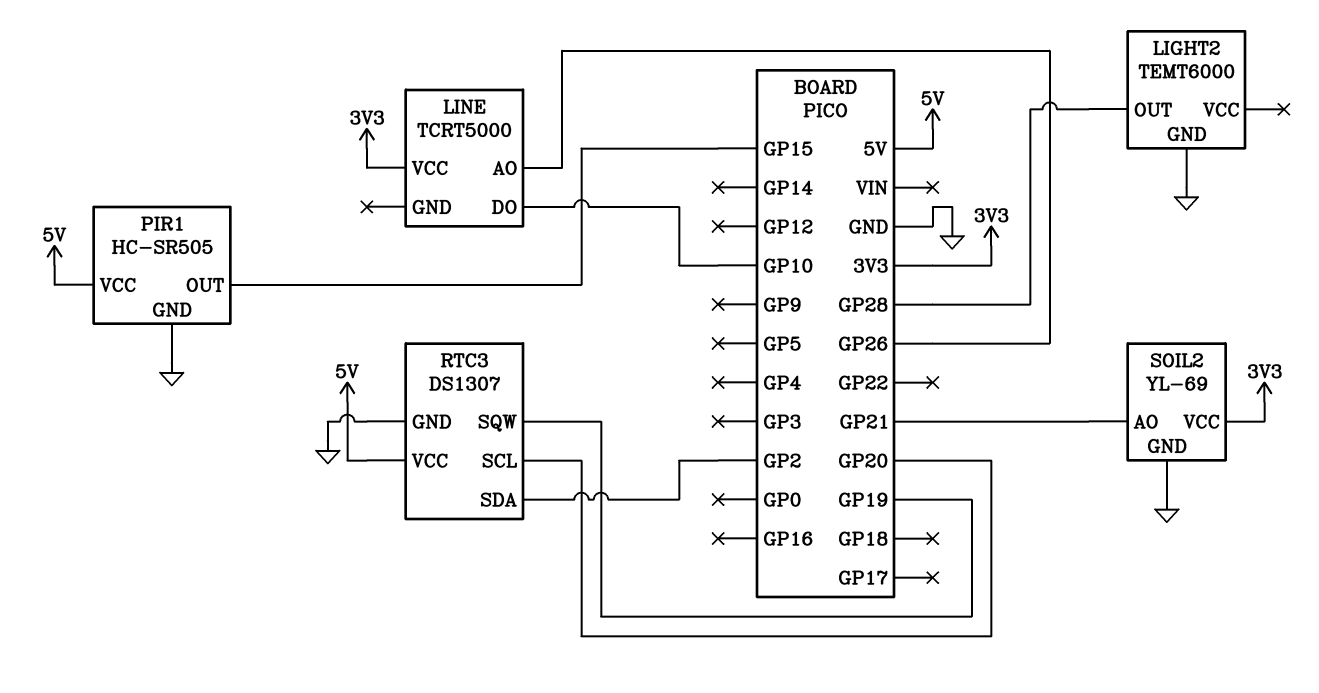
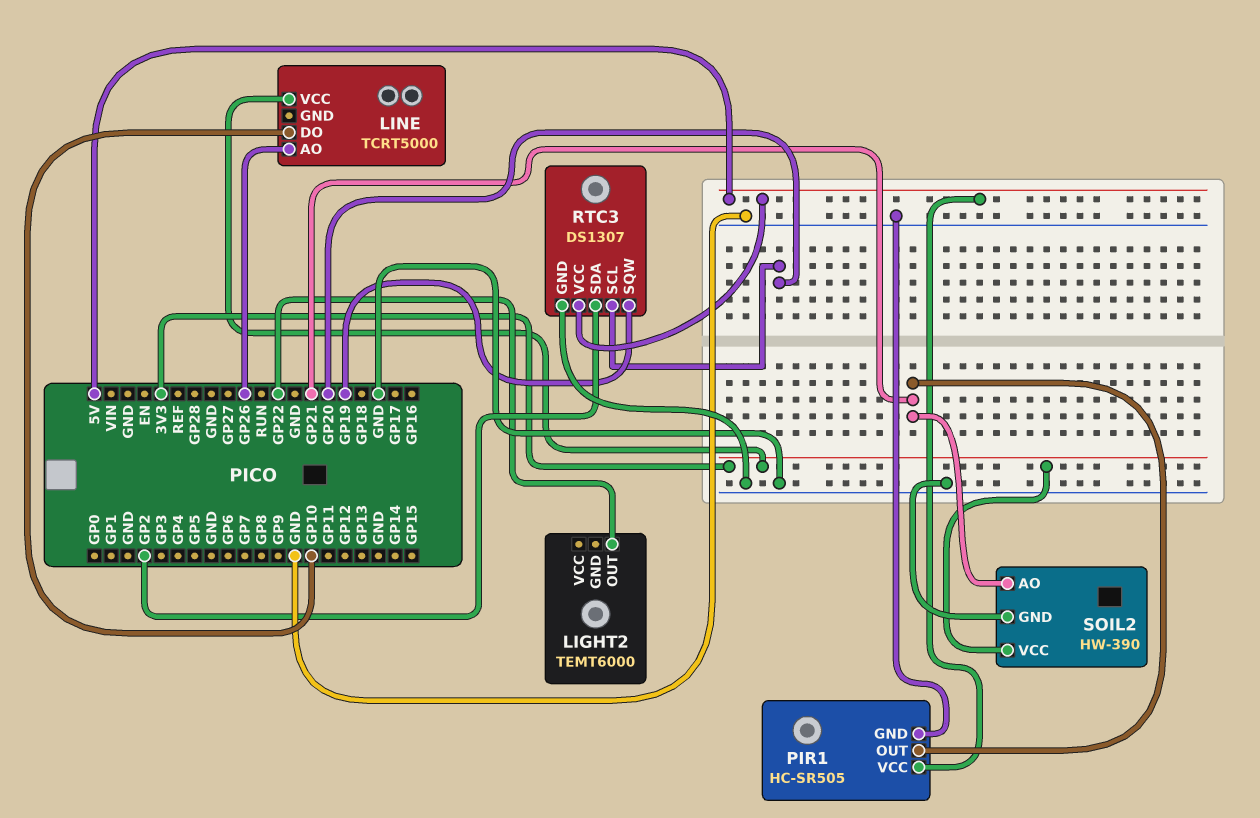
LIGHT2 pin GND: GND -> none
LIGHT2 pin OUT: GP28 -> GP22
PIR1 pin OUT: GP15 -> GP21
SOIL2: YL-69 -> HW-390

